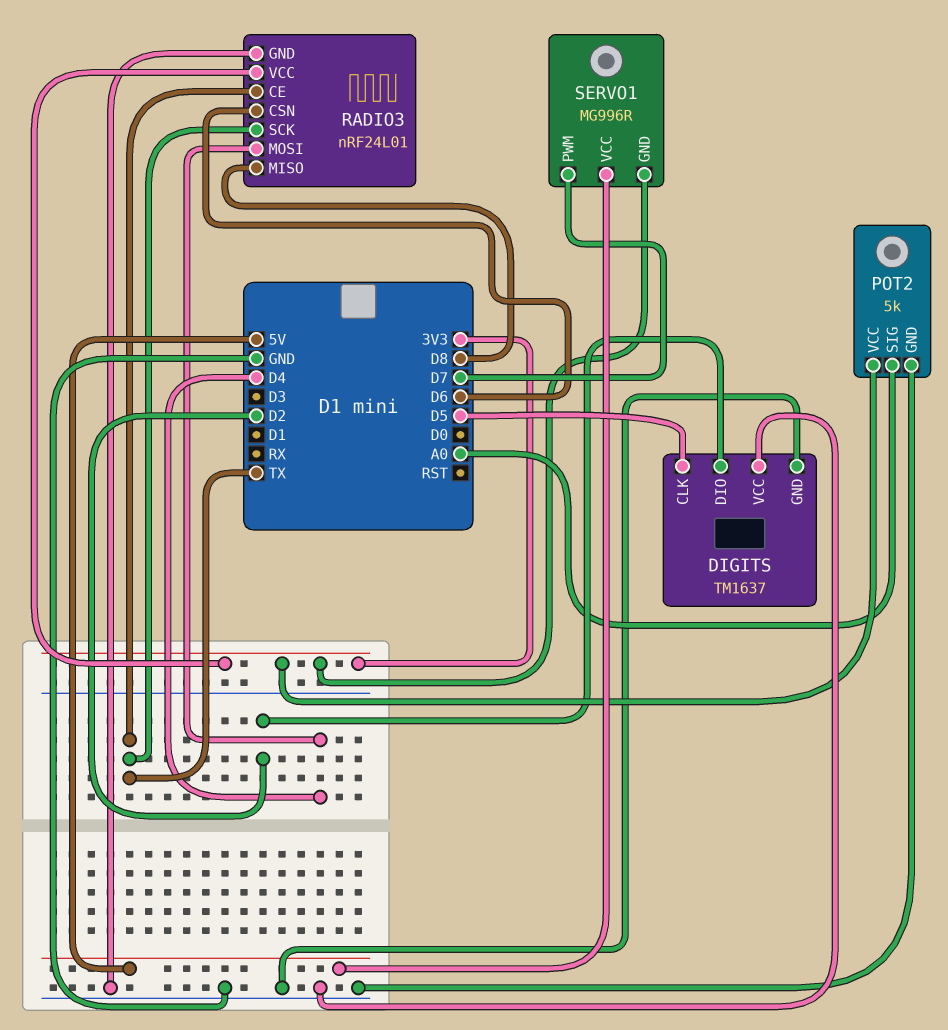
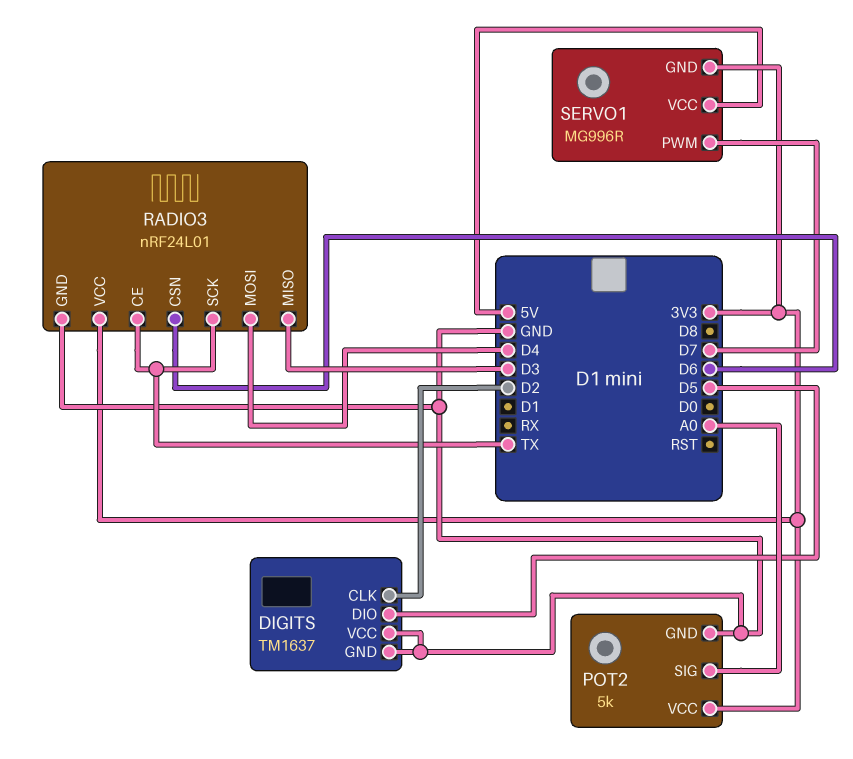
DIGITS pin CLK: D5 -> D2
DIGITS pin DIO: D2 -> D5
RADIO3 pin MISO: D8 -> D3

